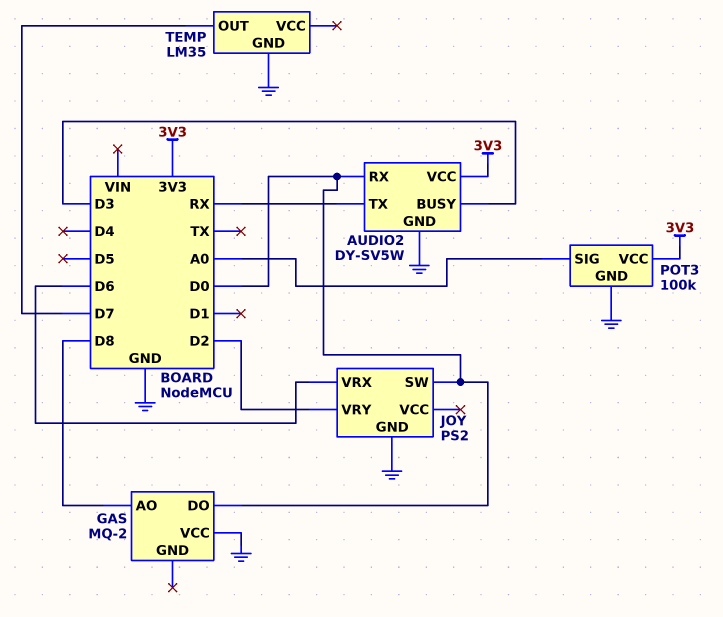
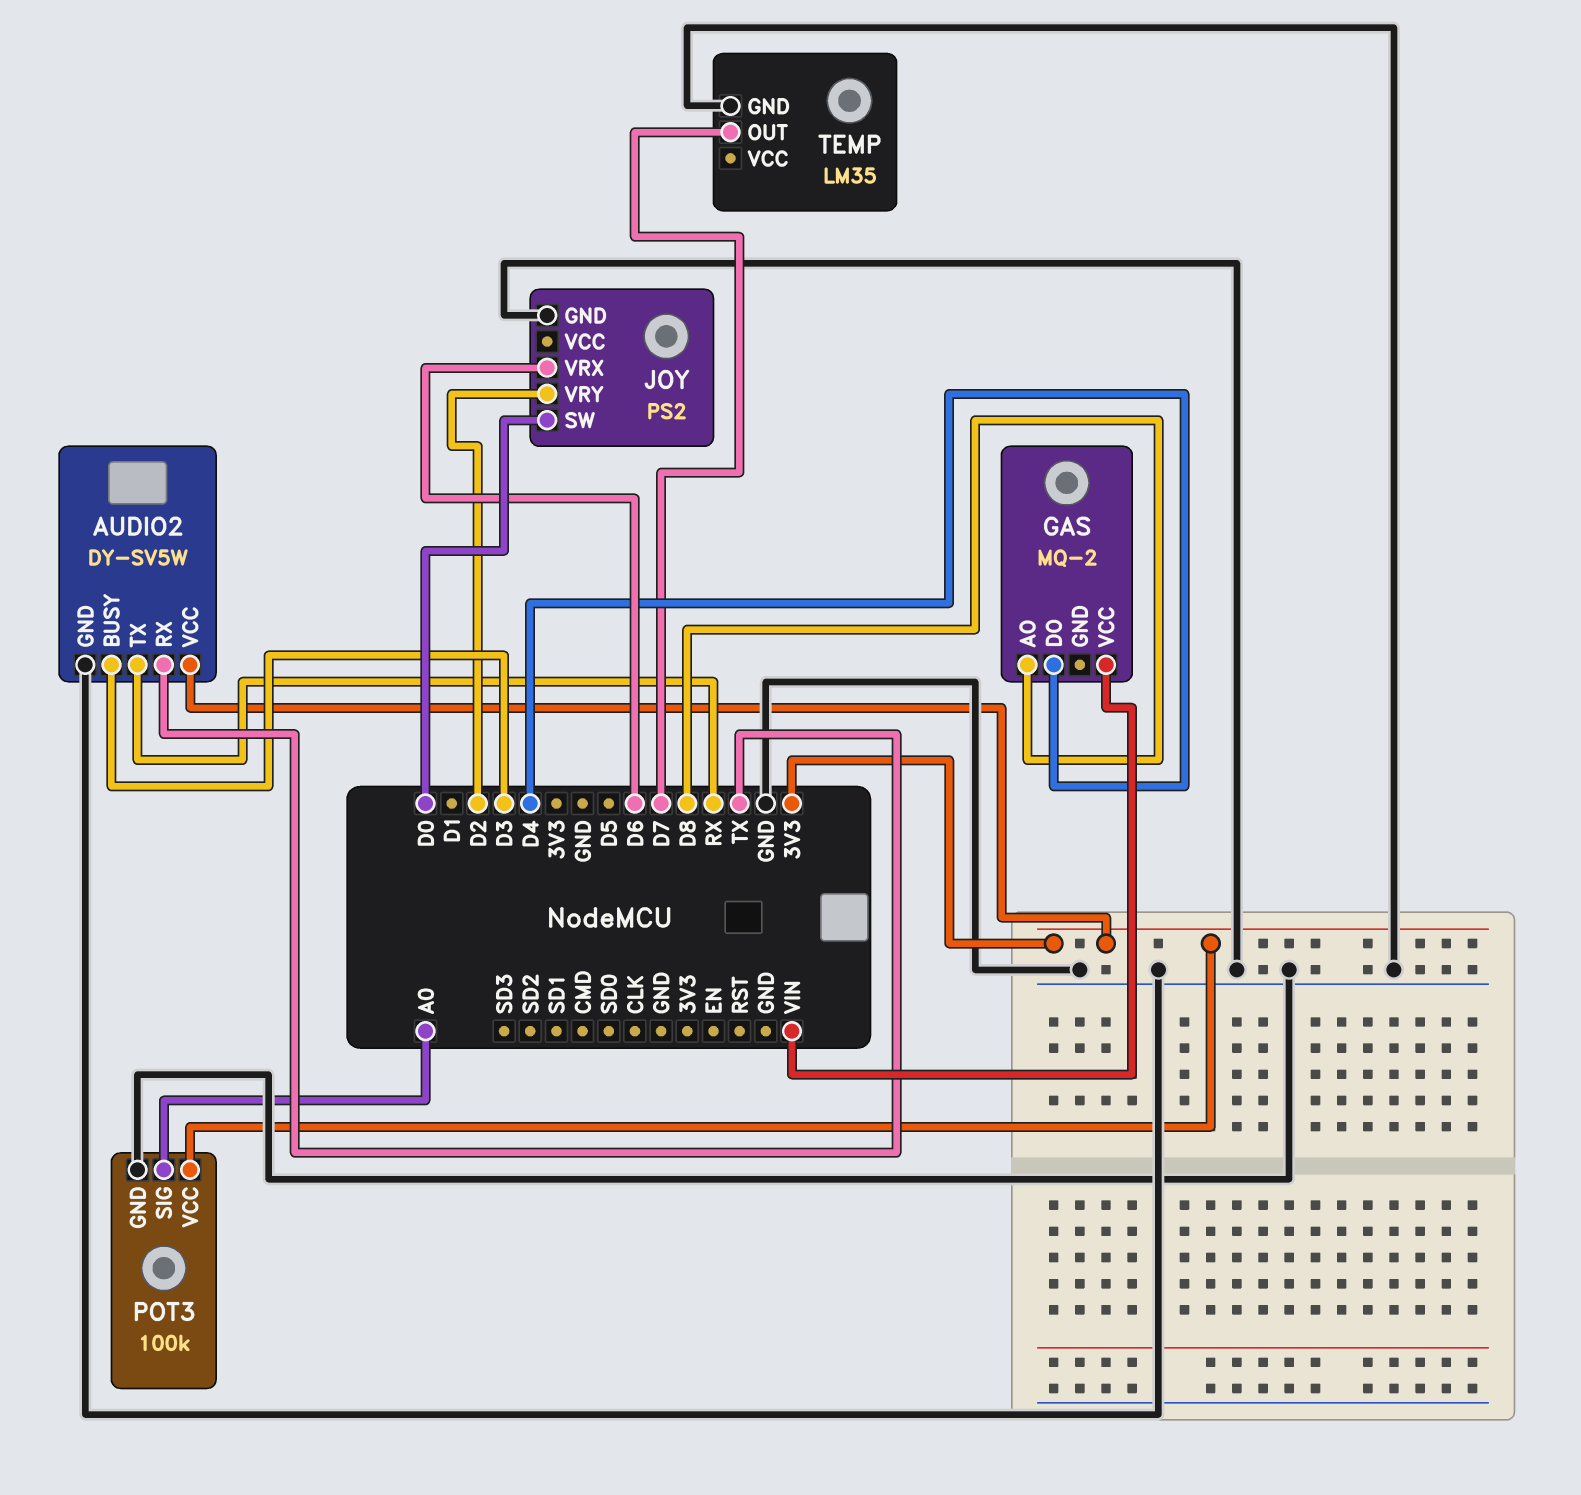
AUDIO2 pin RX: D0 -> TX
GAS pin DO: D0 -> D4
GAS pin VCC: GND -> VIN

